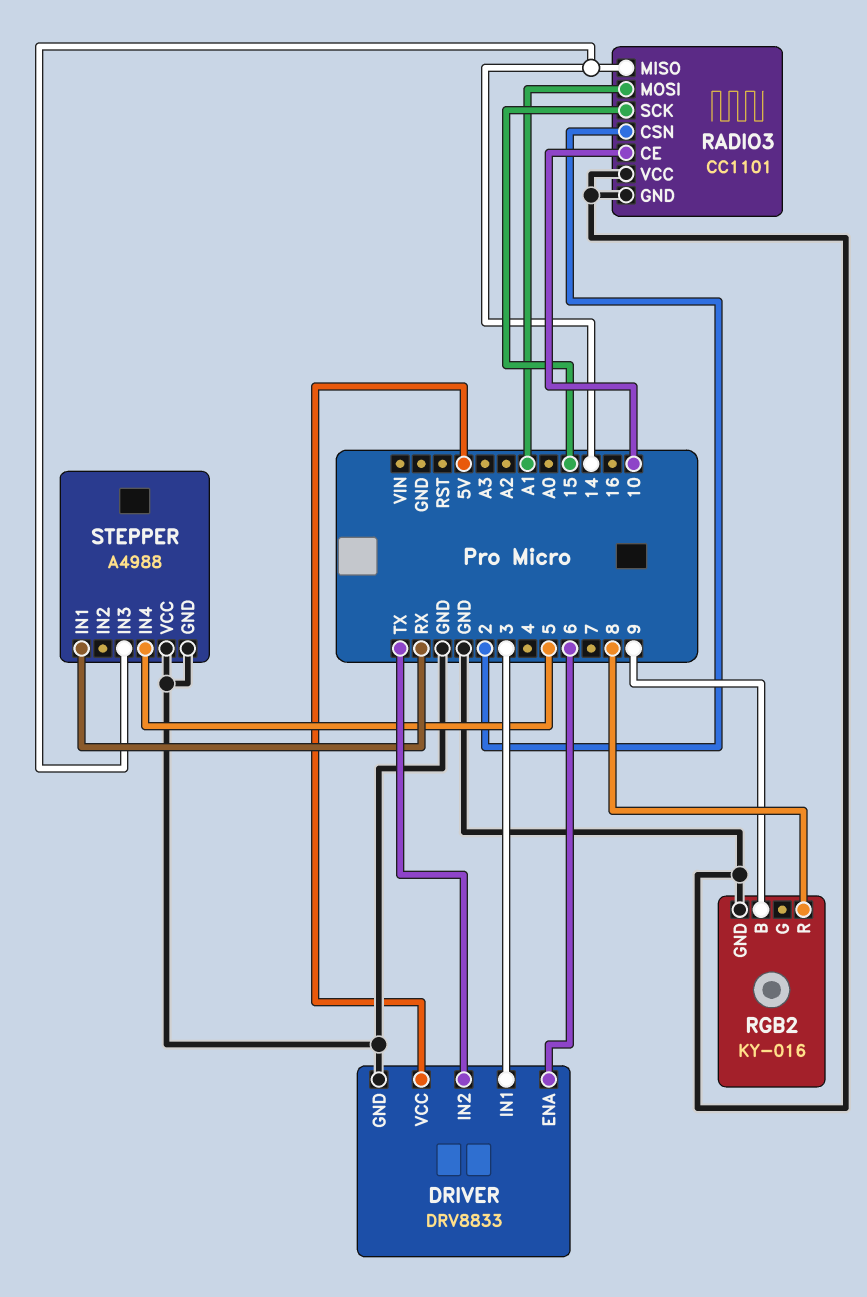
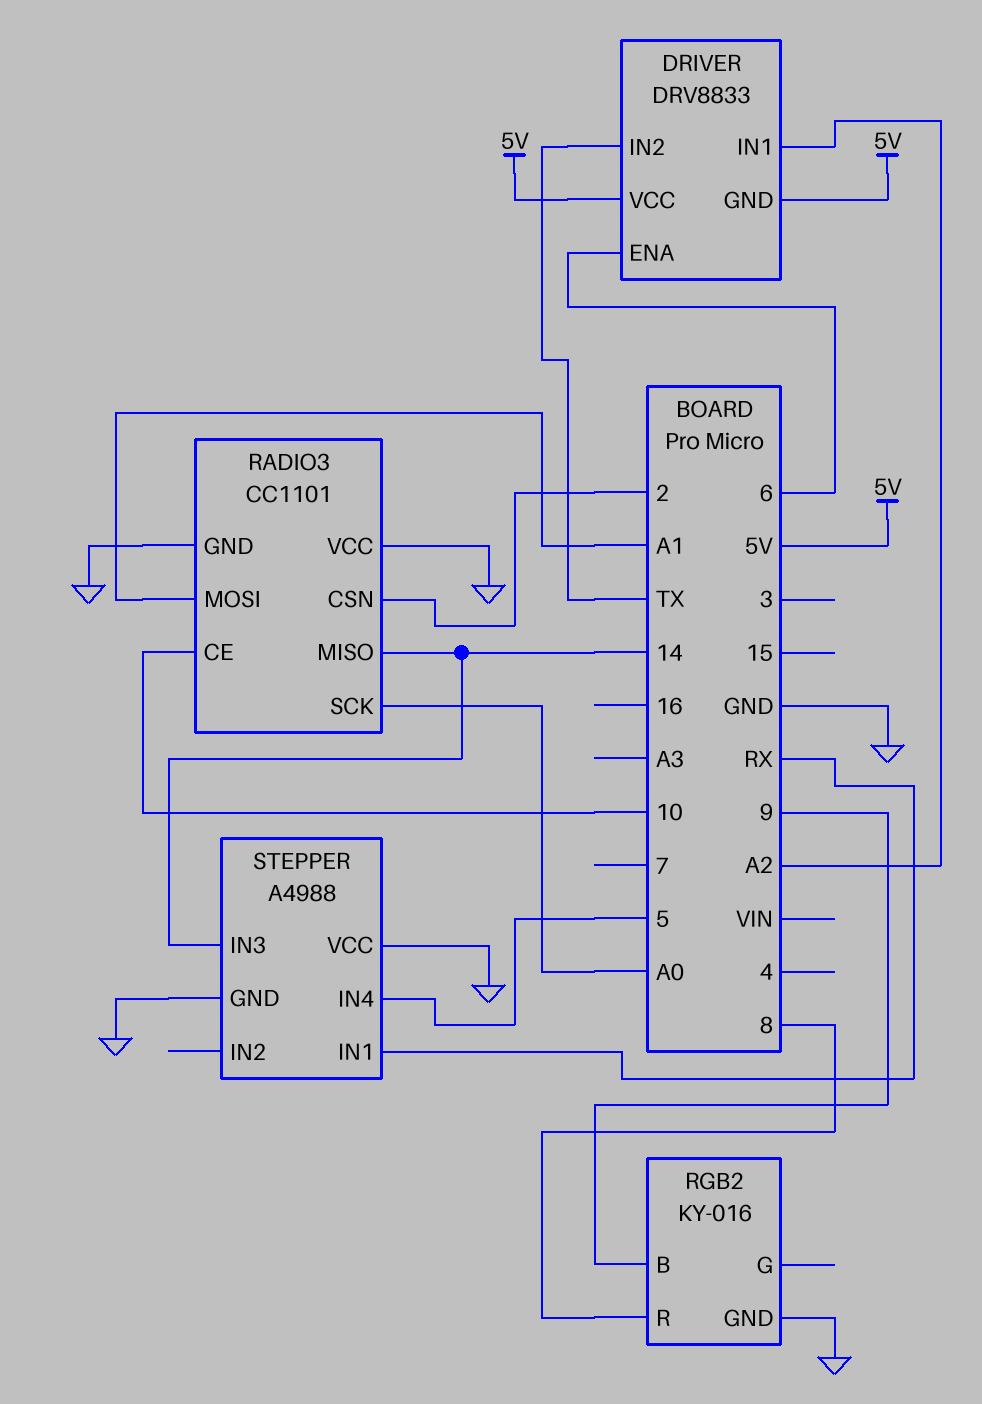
DRIVER pin GND: GND -> 5V
DRIVER pin IN1: 3 -> A2
RADIO3 pin SCK: 15 -> A0

